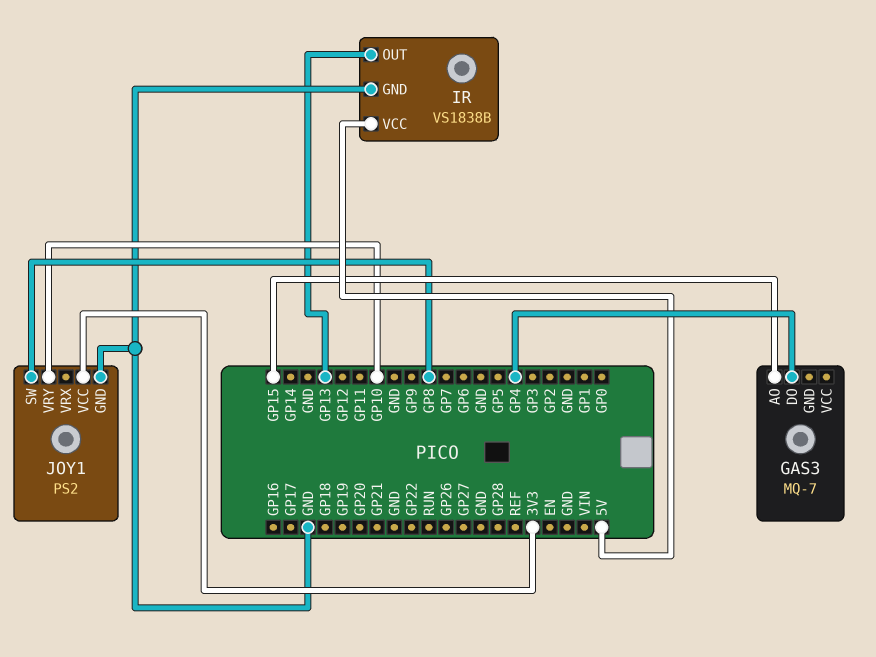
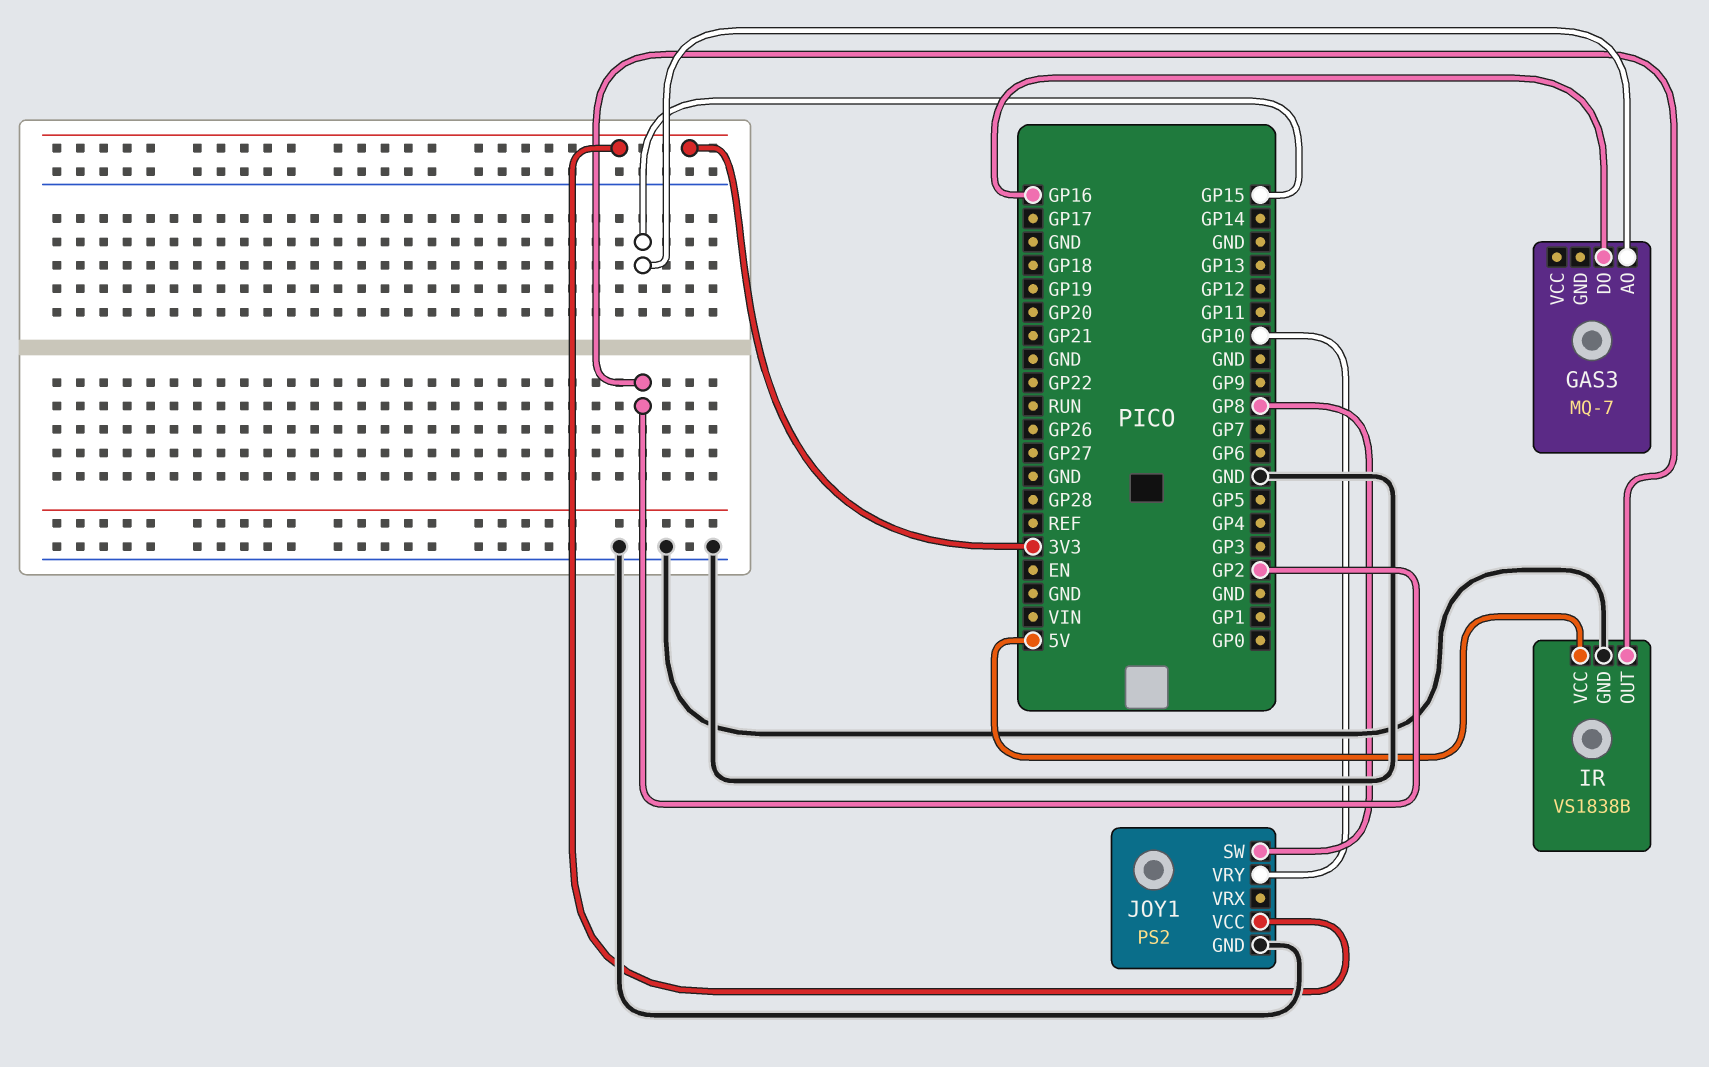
GAS3 pin DO: GP4 -> GP16
IR pin OUT: GP13 -> GP2

